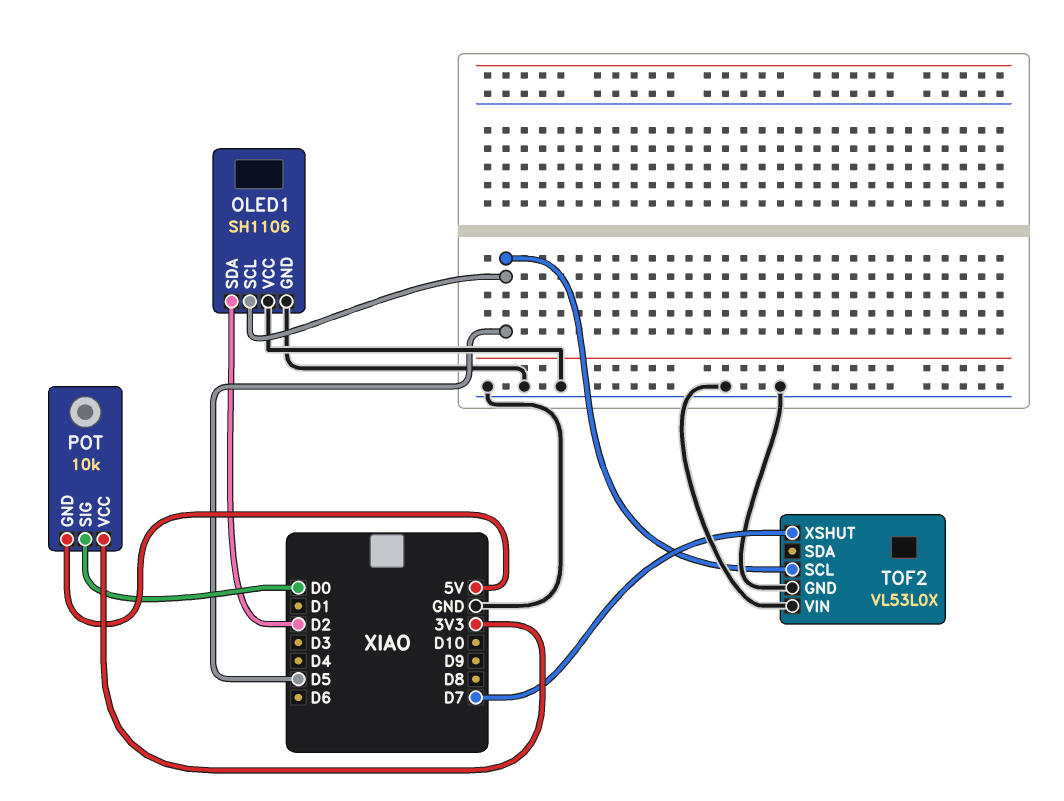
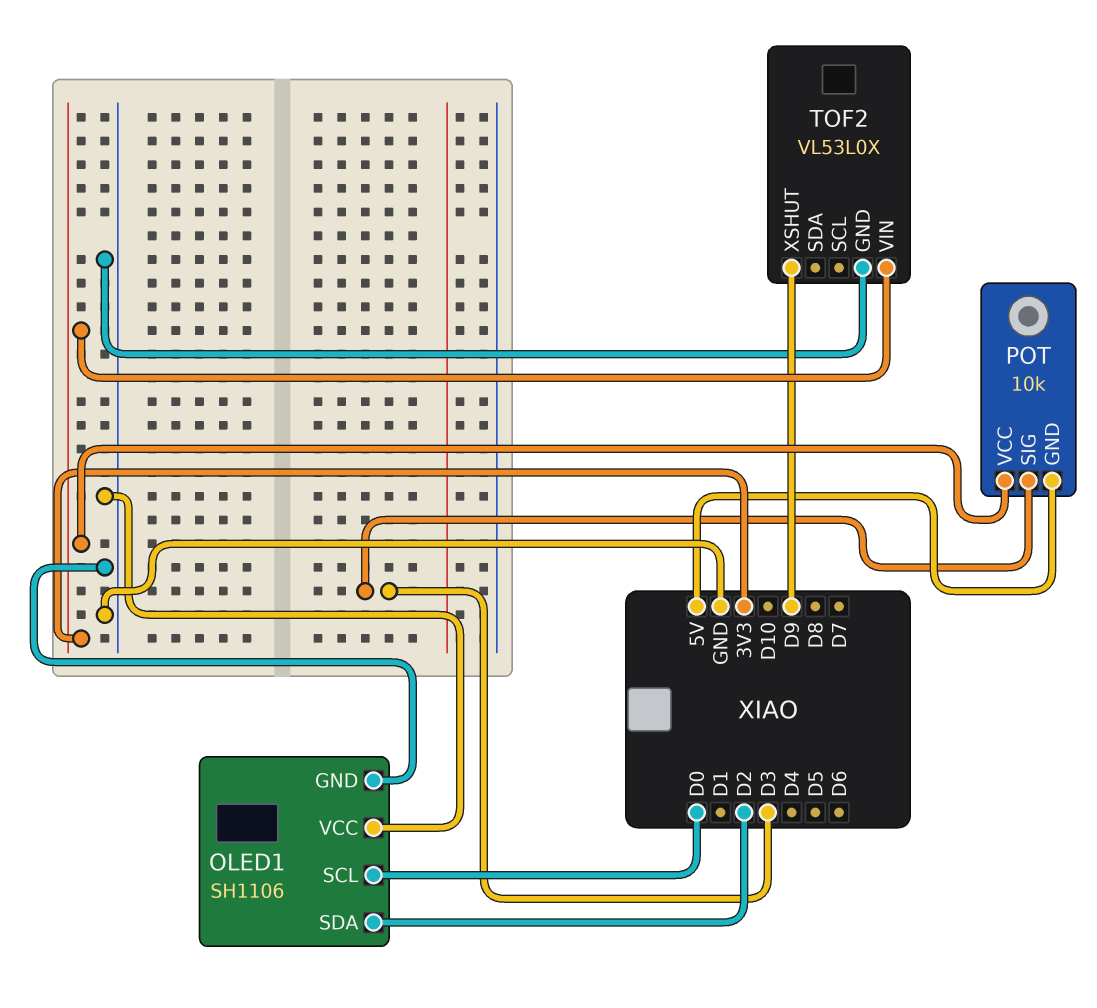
OLED1 pin SCL: D5 -> D0
POT pin SIG: D0 -> D3
TOF2 pin SCL: D5 -> none
TOF2 pin VIN: GND -> 3V3
TOF2 pin XSHUT: D7 -> D9

